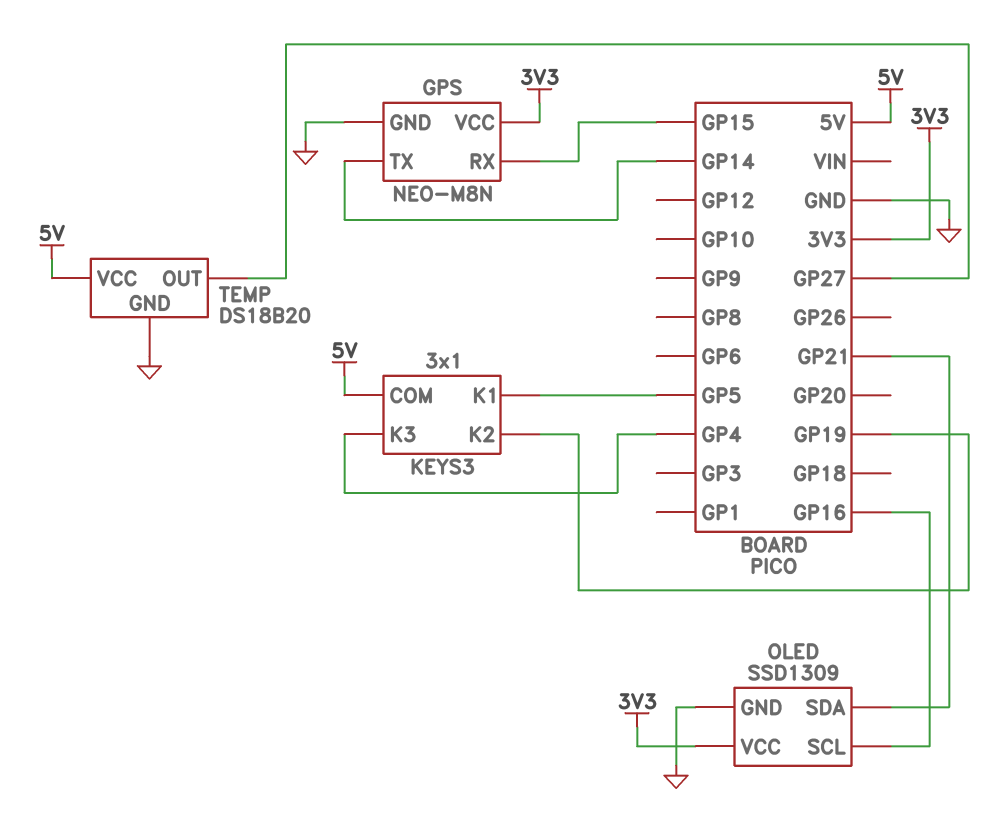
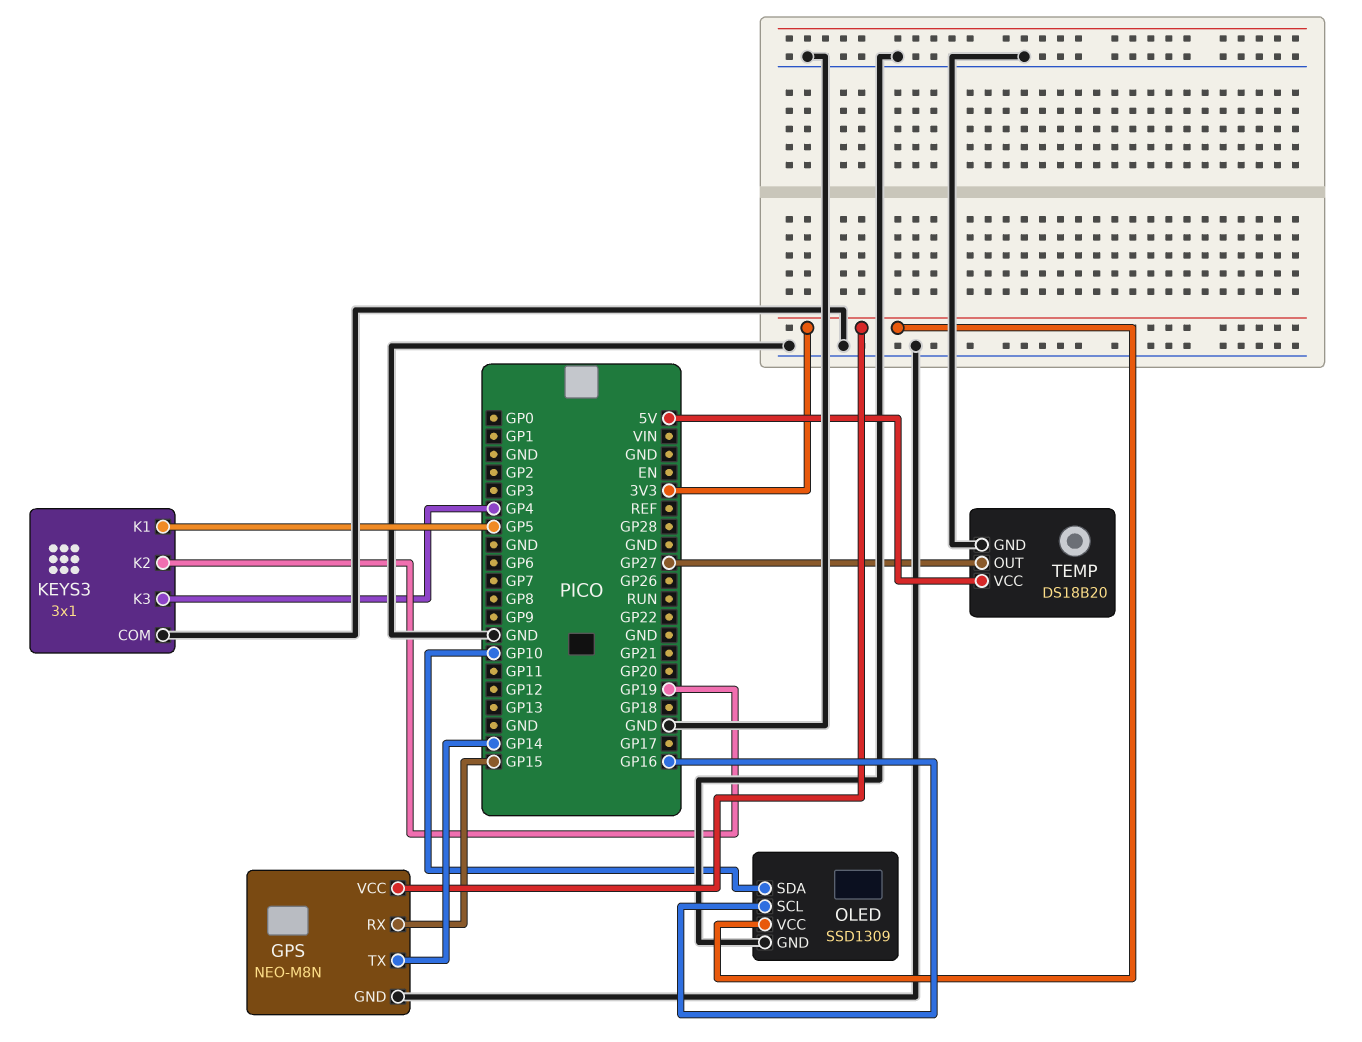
KEYS3 pin COM: 5V -> GND
OLED pin SDA: GP21 -> GP10

